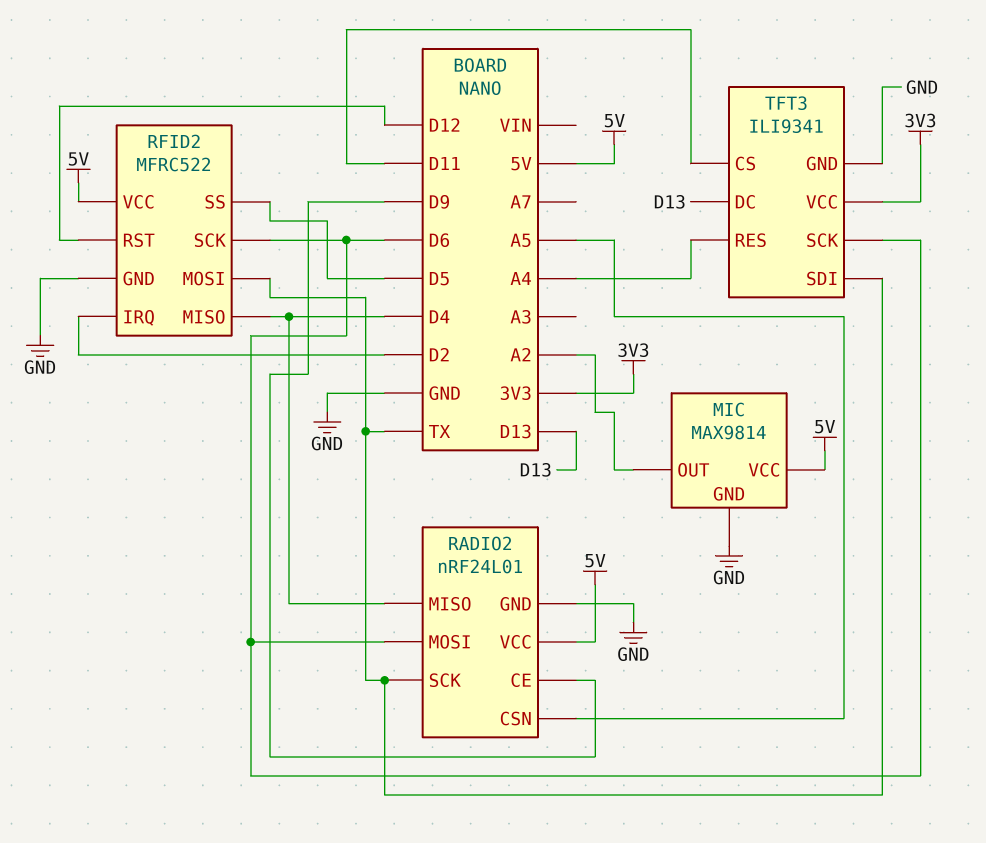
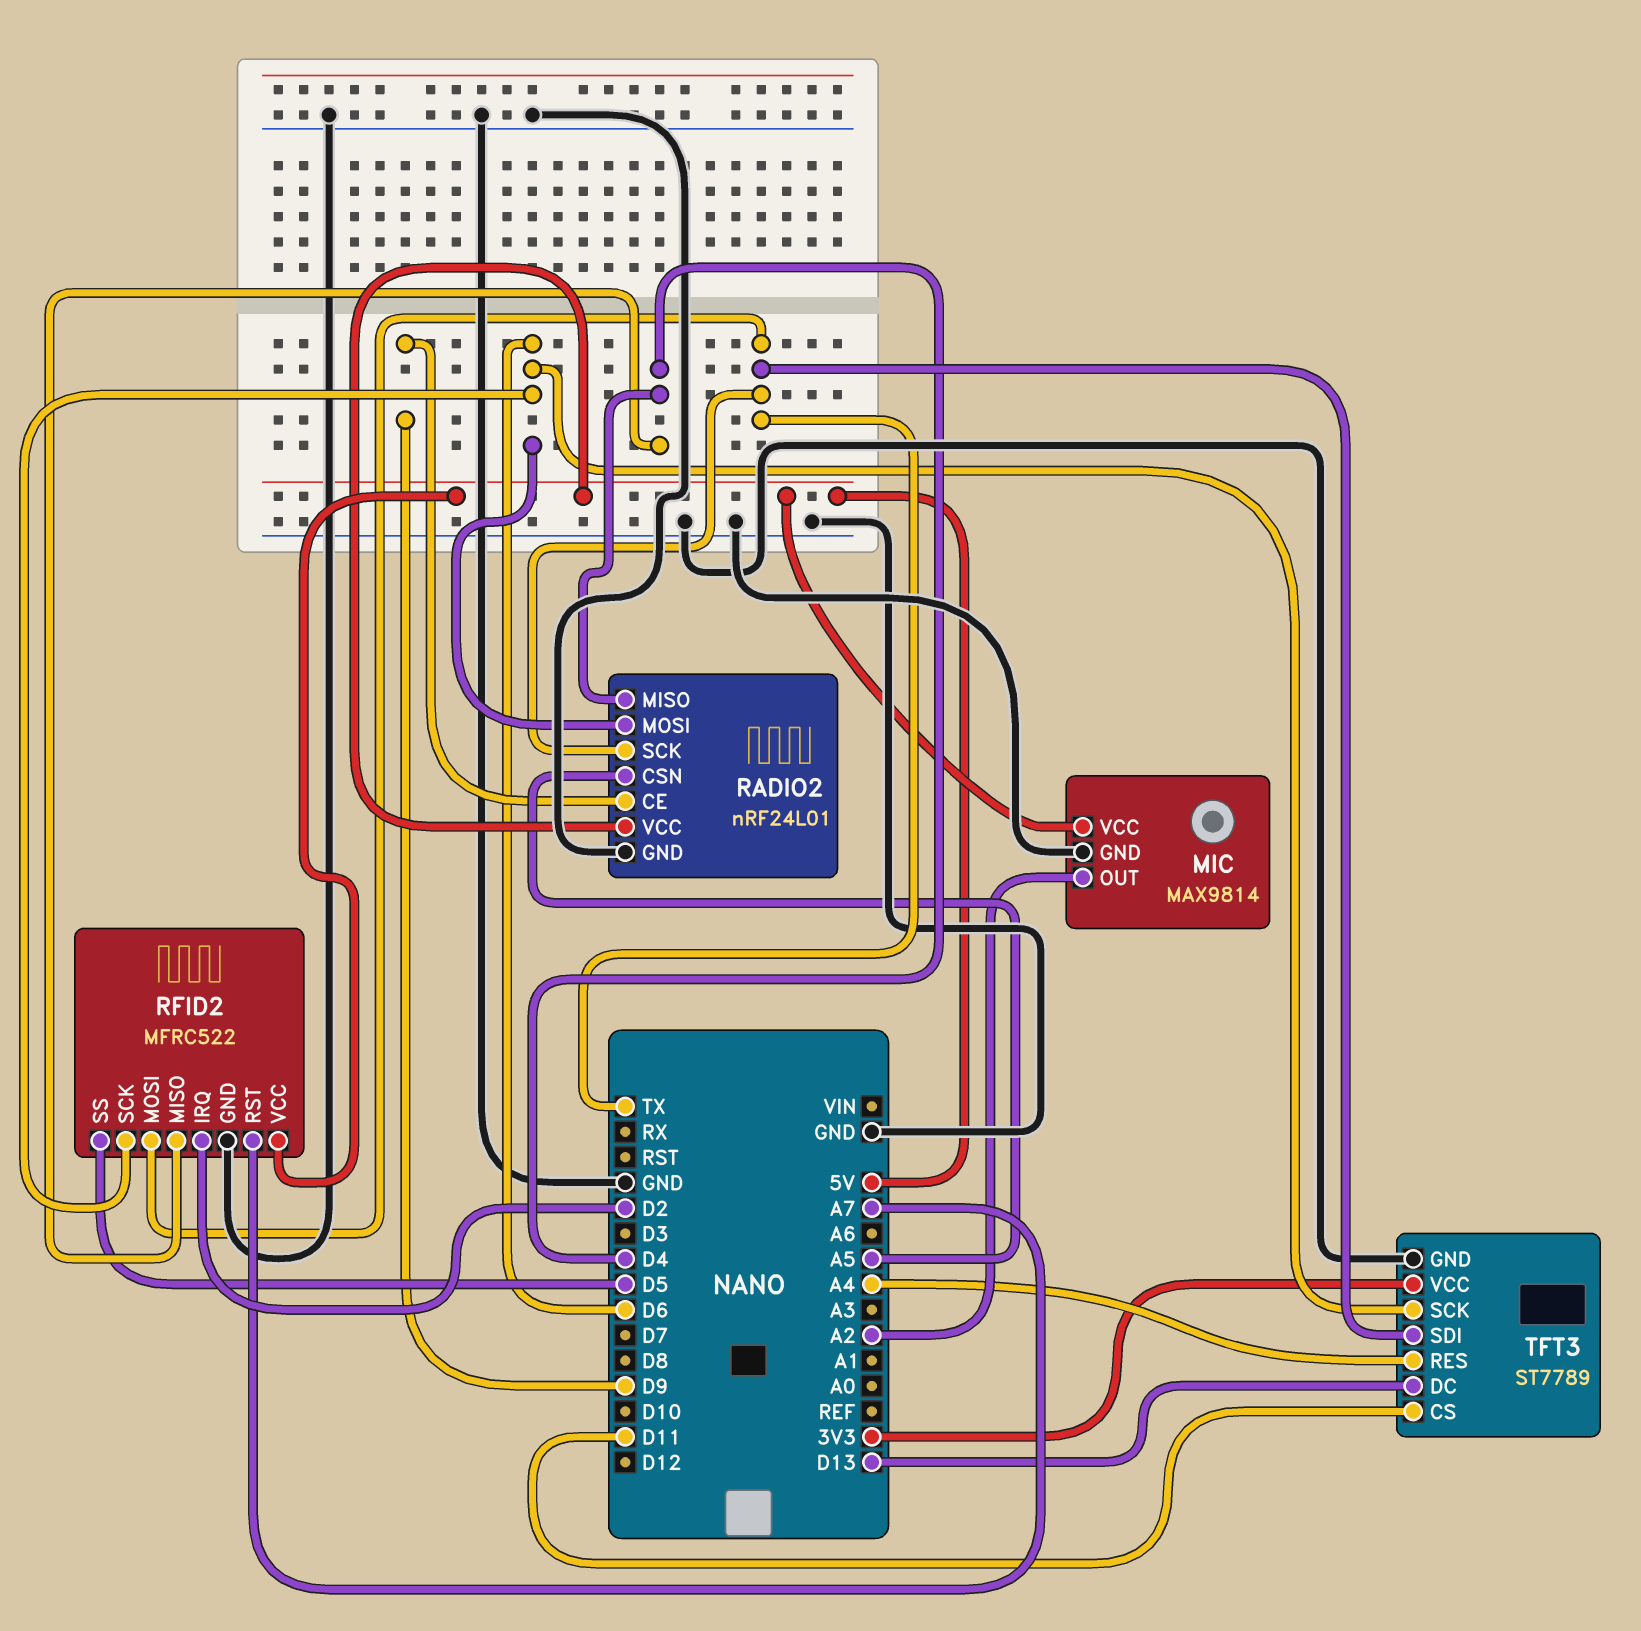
RFID2 pin RST: D12 -> A7
TFT3: ILI9341 -> ST7789

